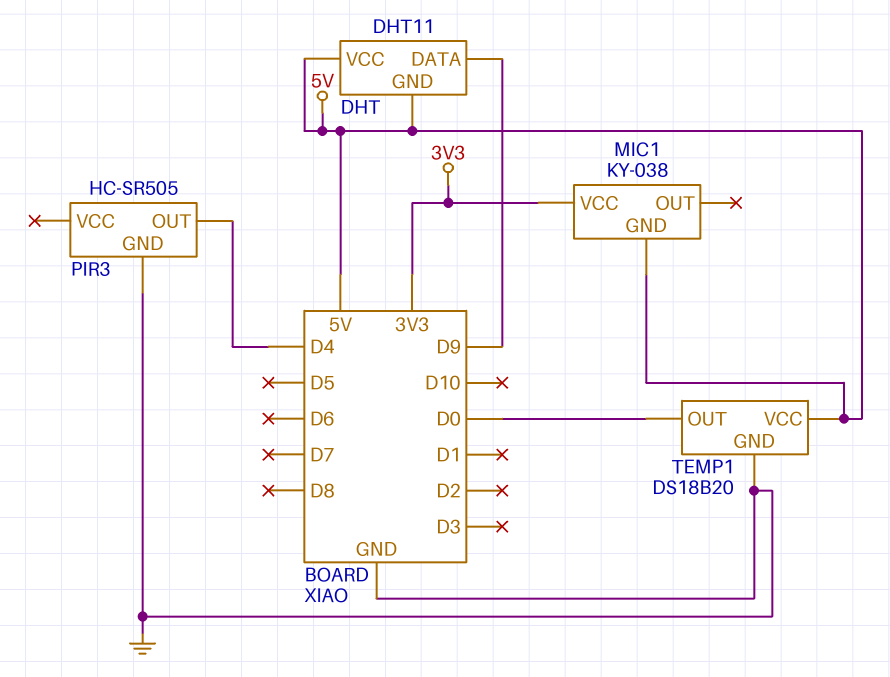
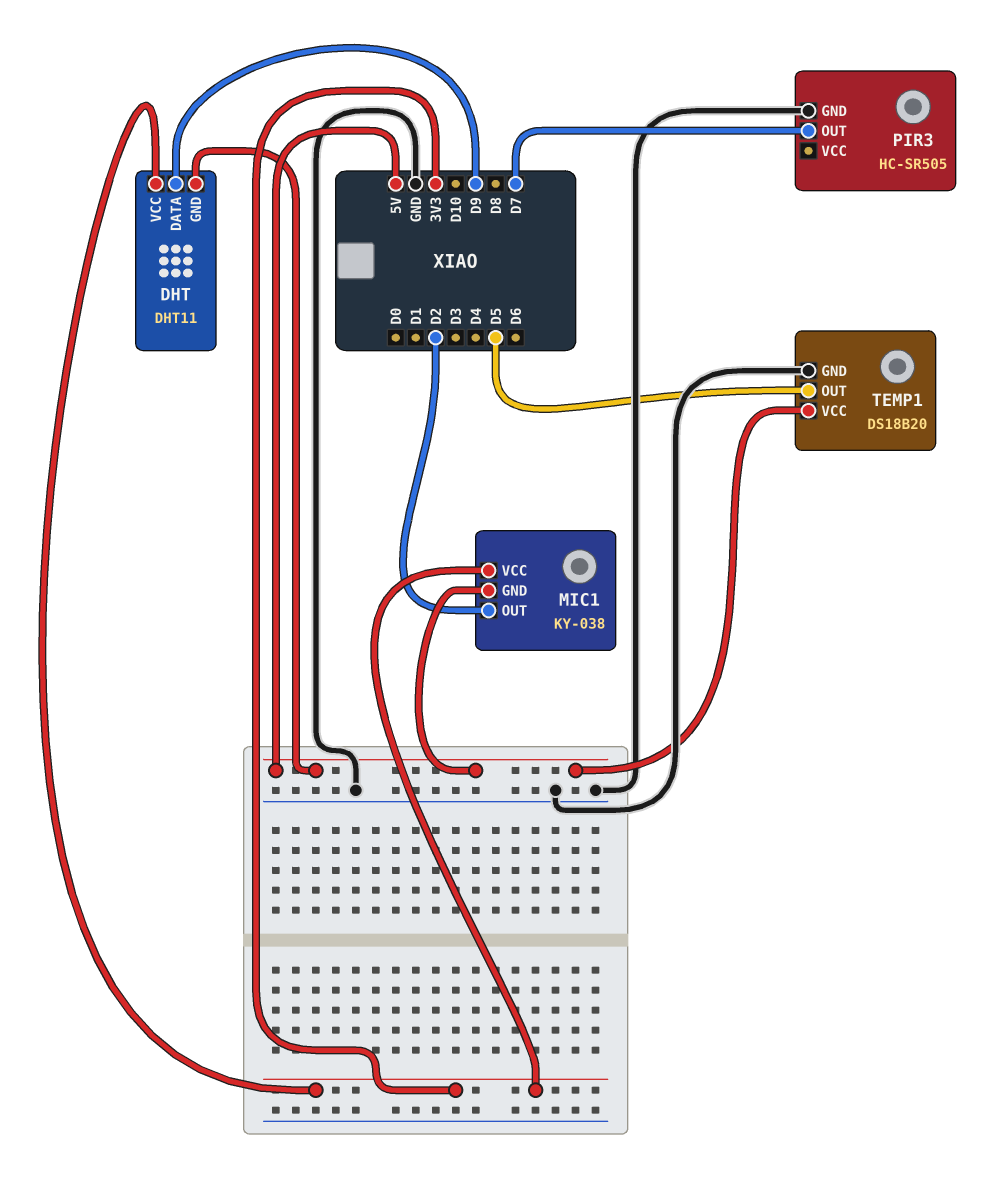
DHT pin VCC: 5V -> 3V3
MIC1 pin OUT: none -> D2
PIR3 pin OUT: D4 -> D7
TEMP1 pin OUT: D0 -> D5

